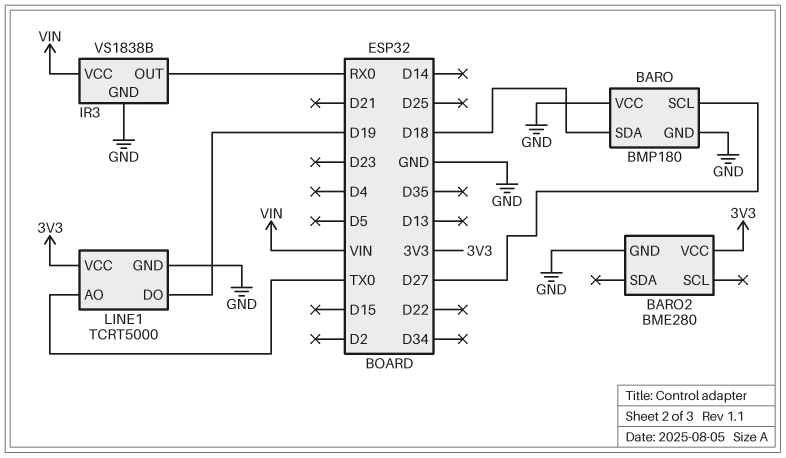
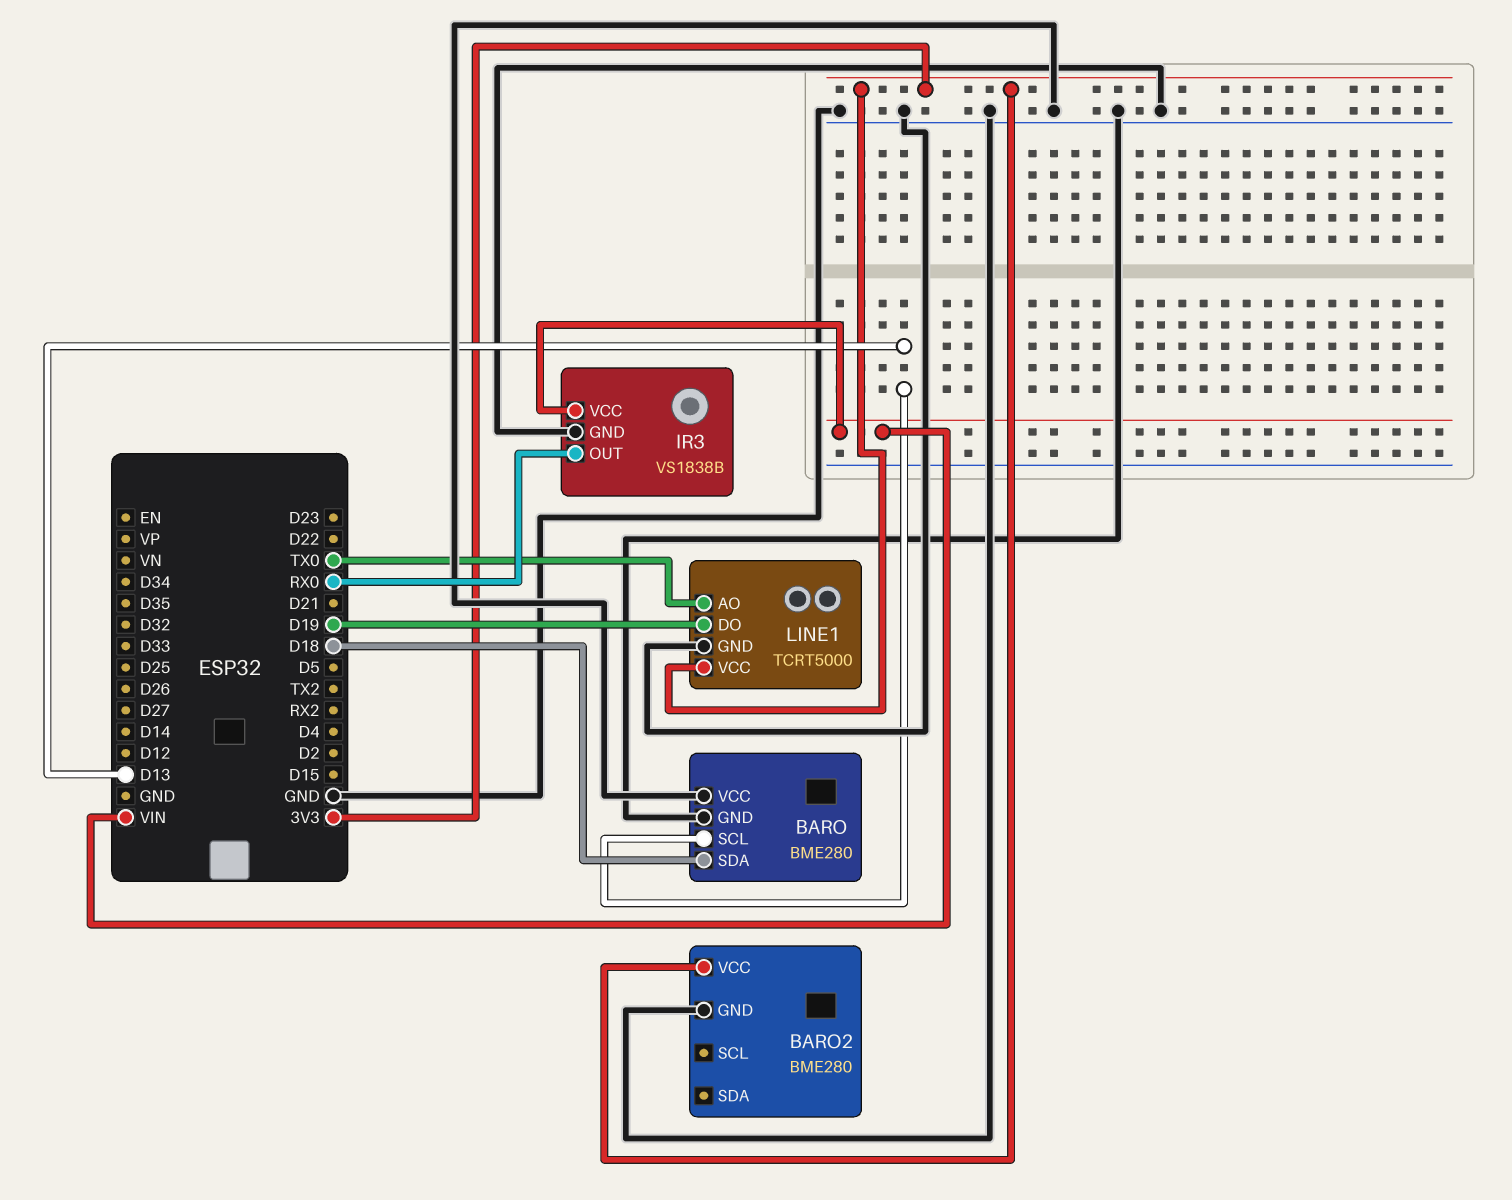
BARO: BMP180 -> BME280
BARO pin SCL: D27 -> D13

